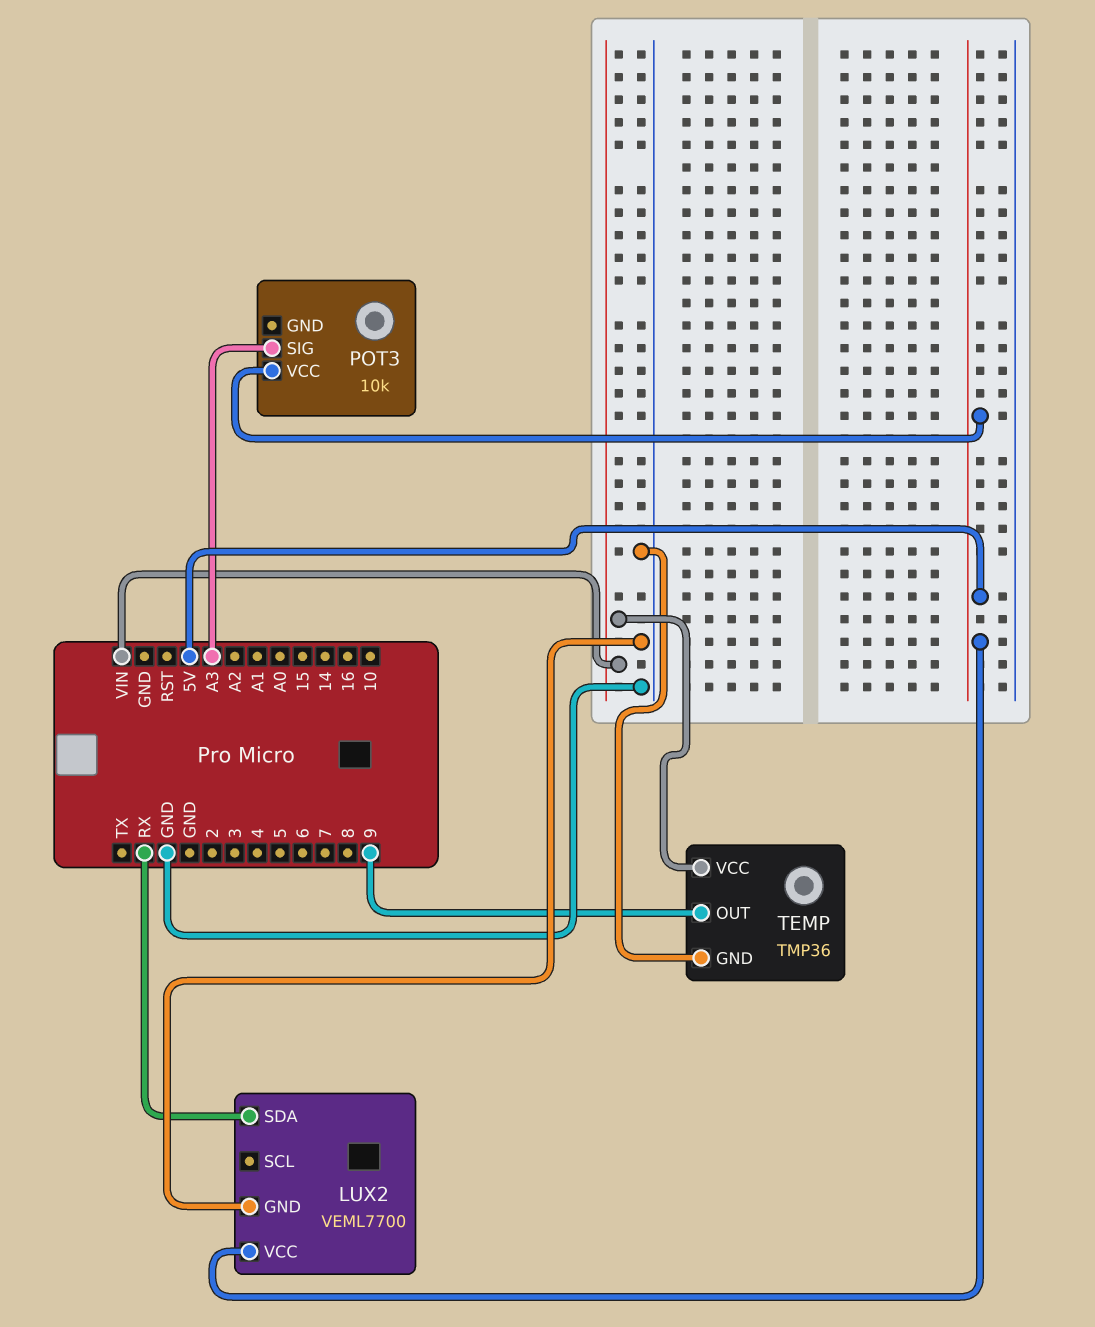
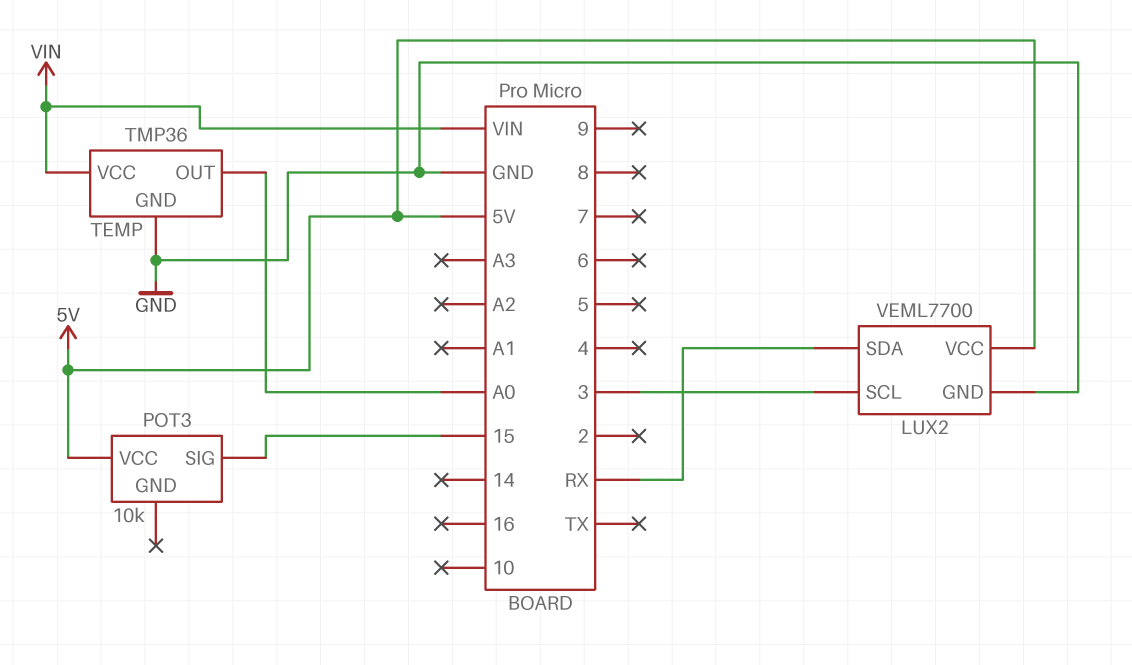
LUX2 pin SCL: none -> 3
POT3 pin SIG: A3 -> 15
TEMP pin OUT: 9 -> A0

